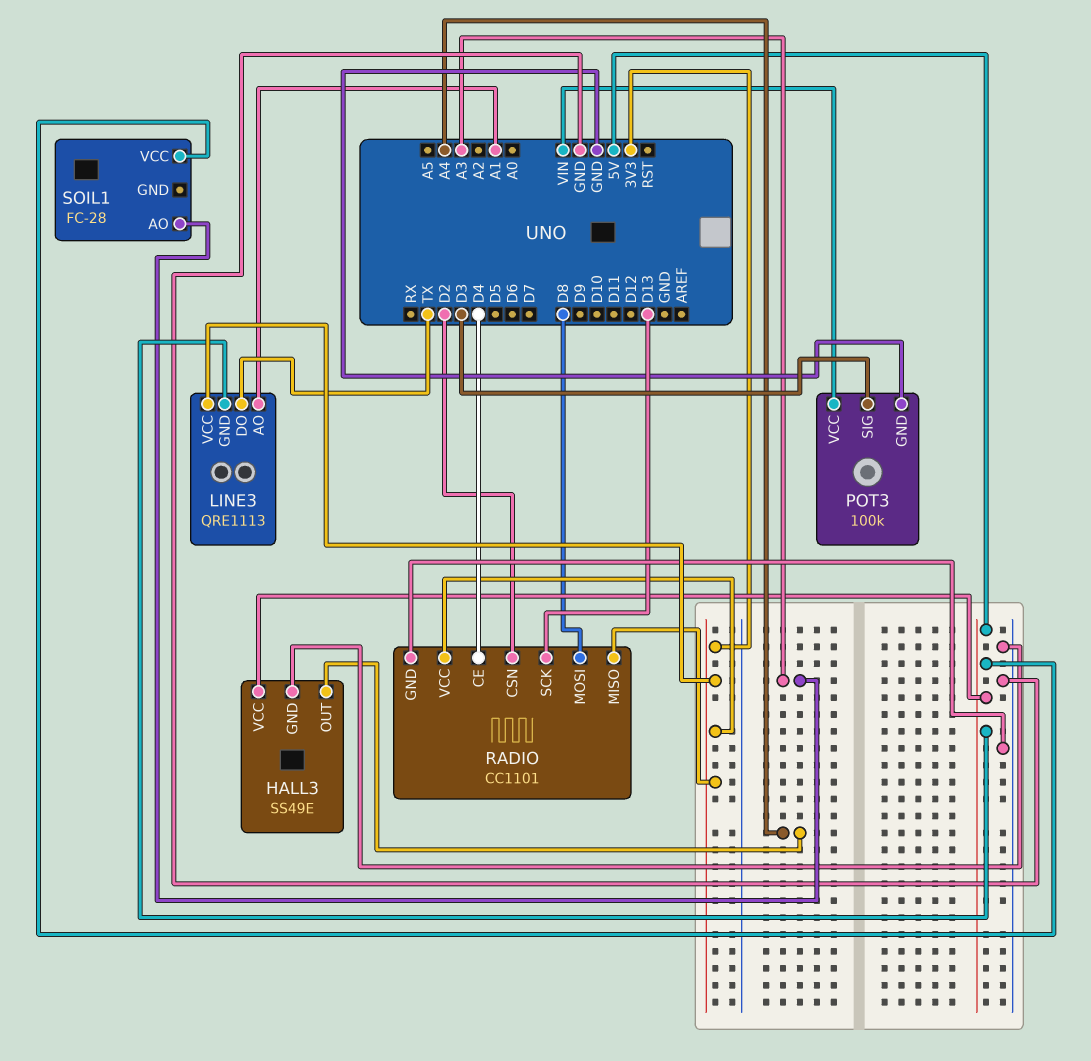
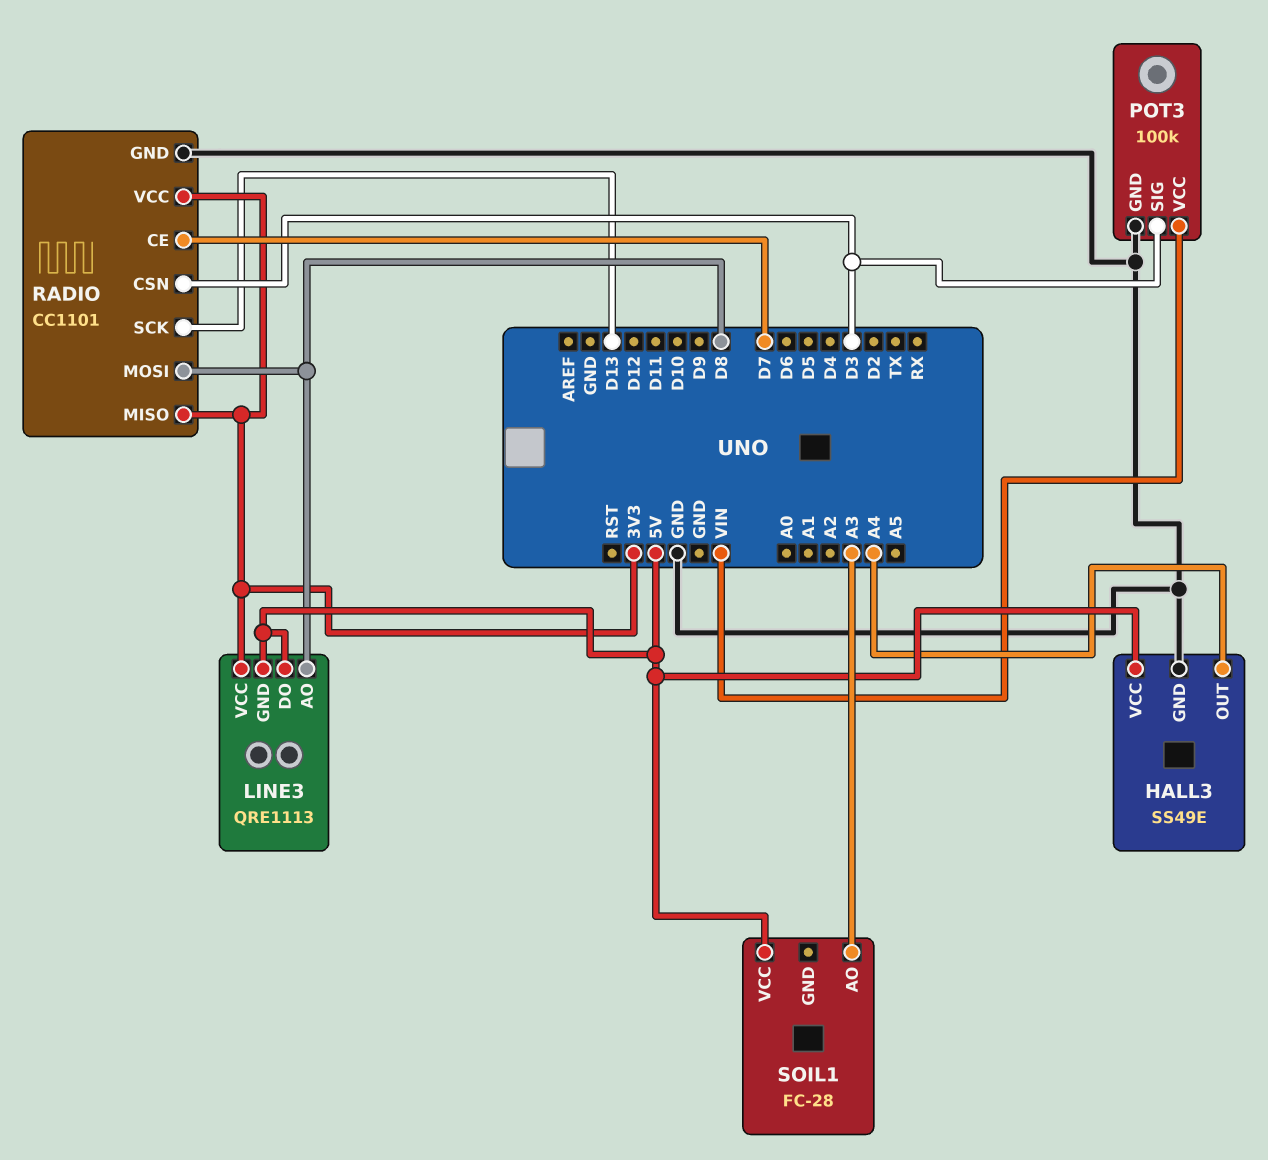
LINE3 pin AO: A1 -> D8
LINE3 pin DO: TX -> 5V
RADIO pin CE: D4 -> D7
RADIO pin CSN: D2 -> D3

